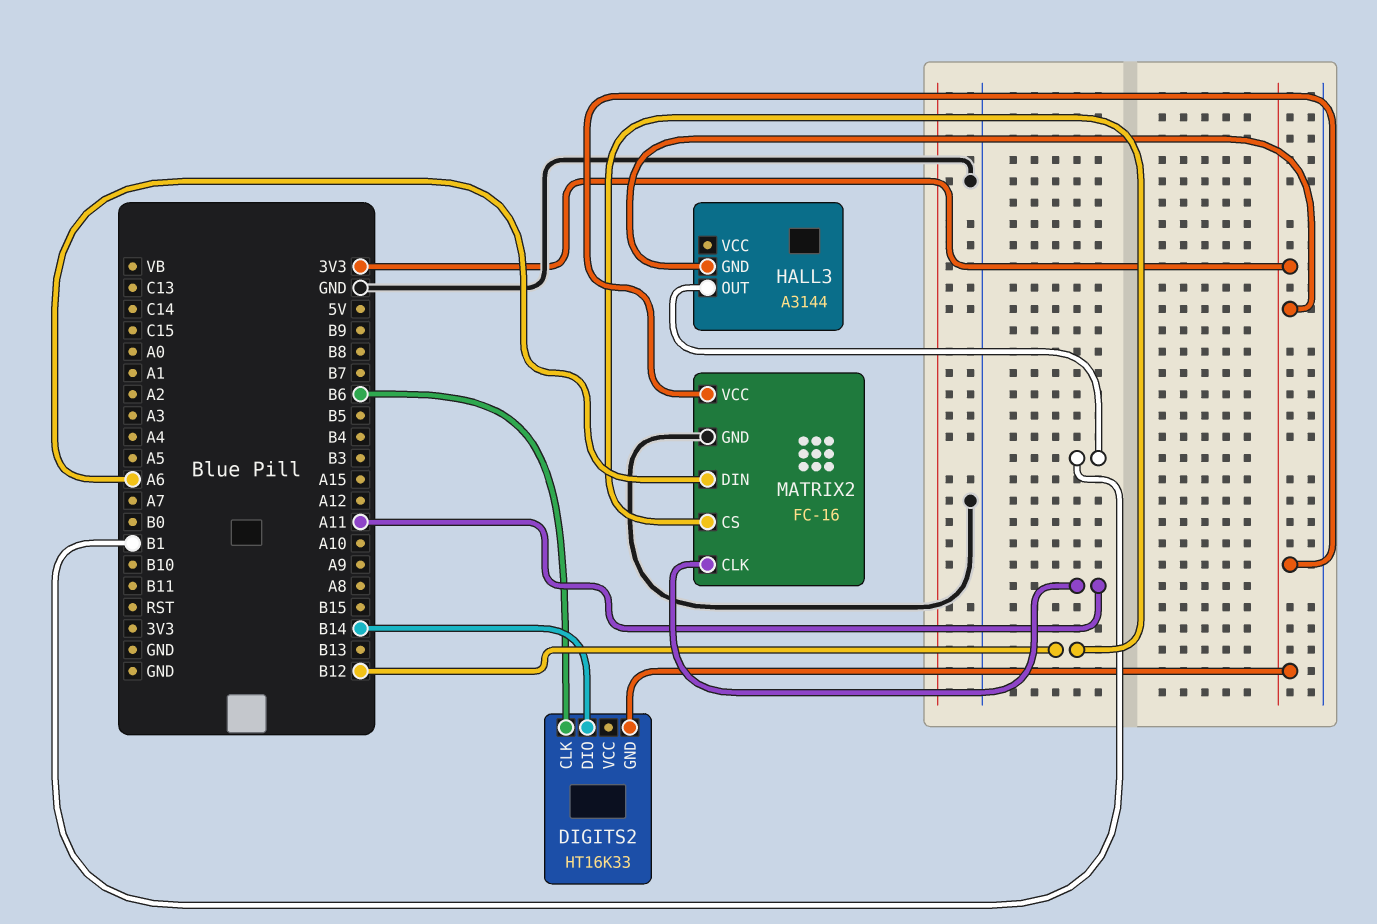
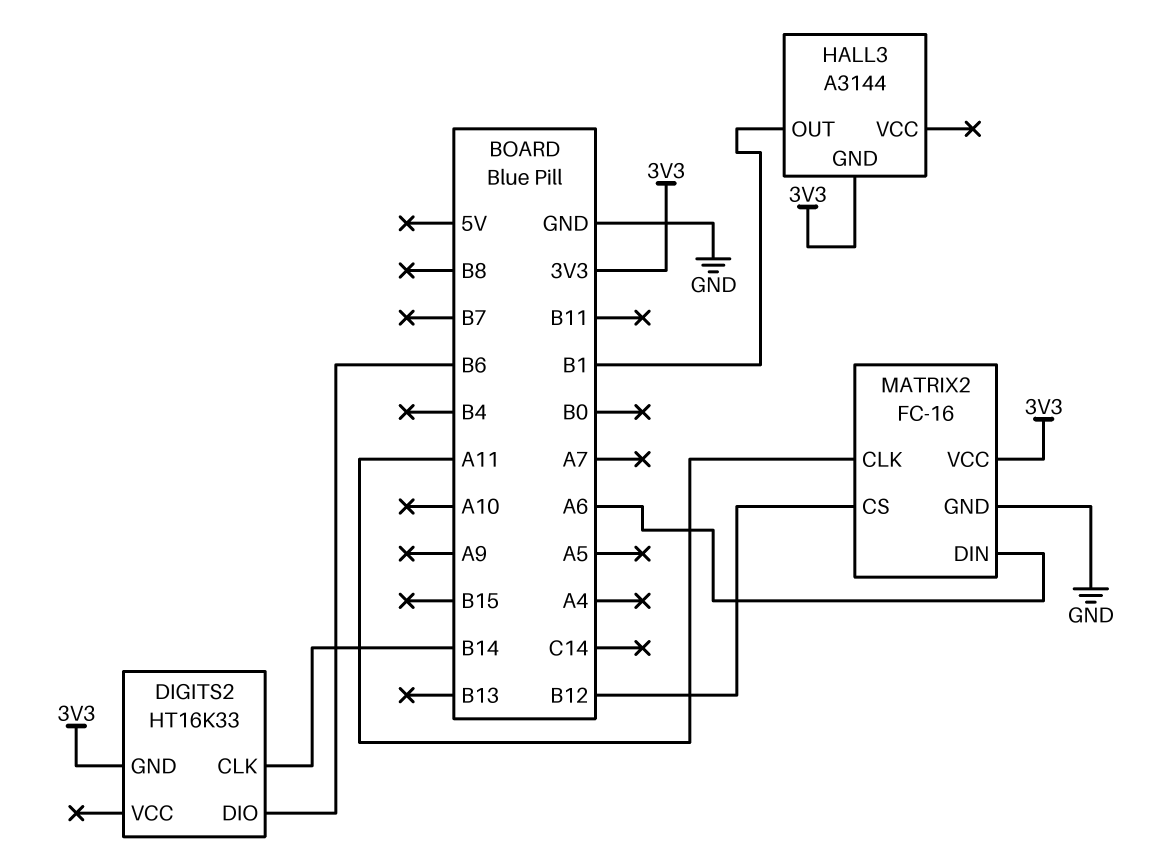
DIGITS2 pin CLK: B6 -> B14
DIGITS2 pin DIO: B14 -> B6

